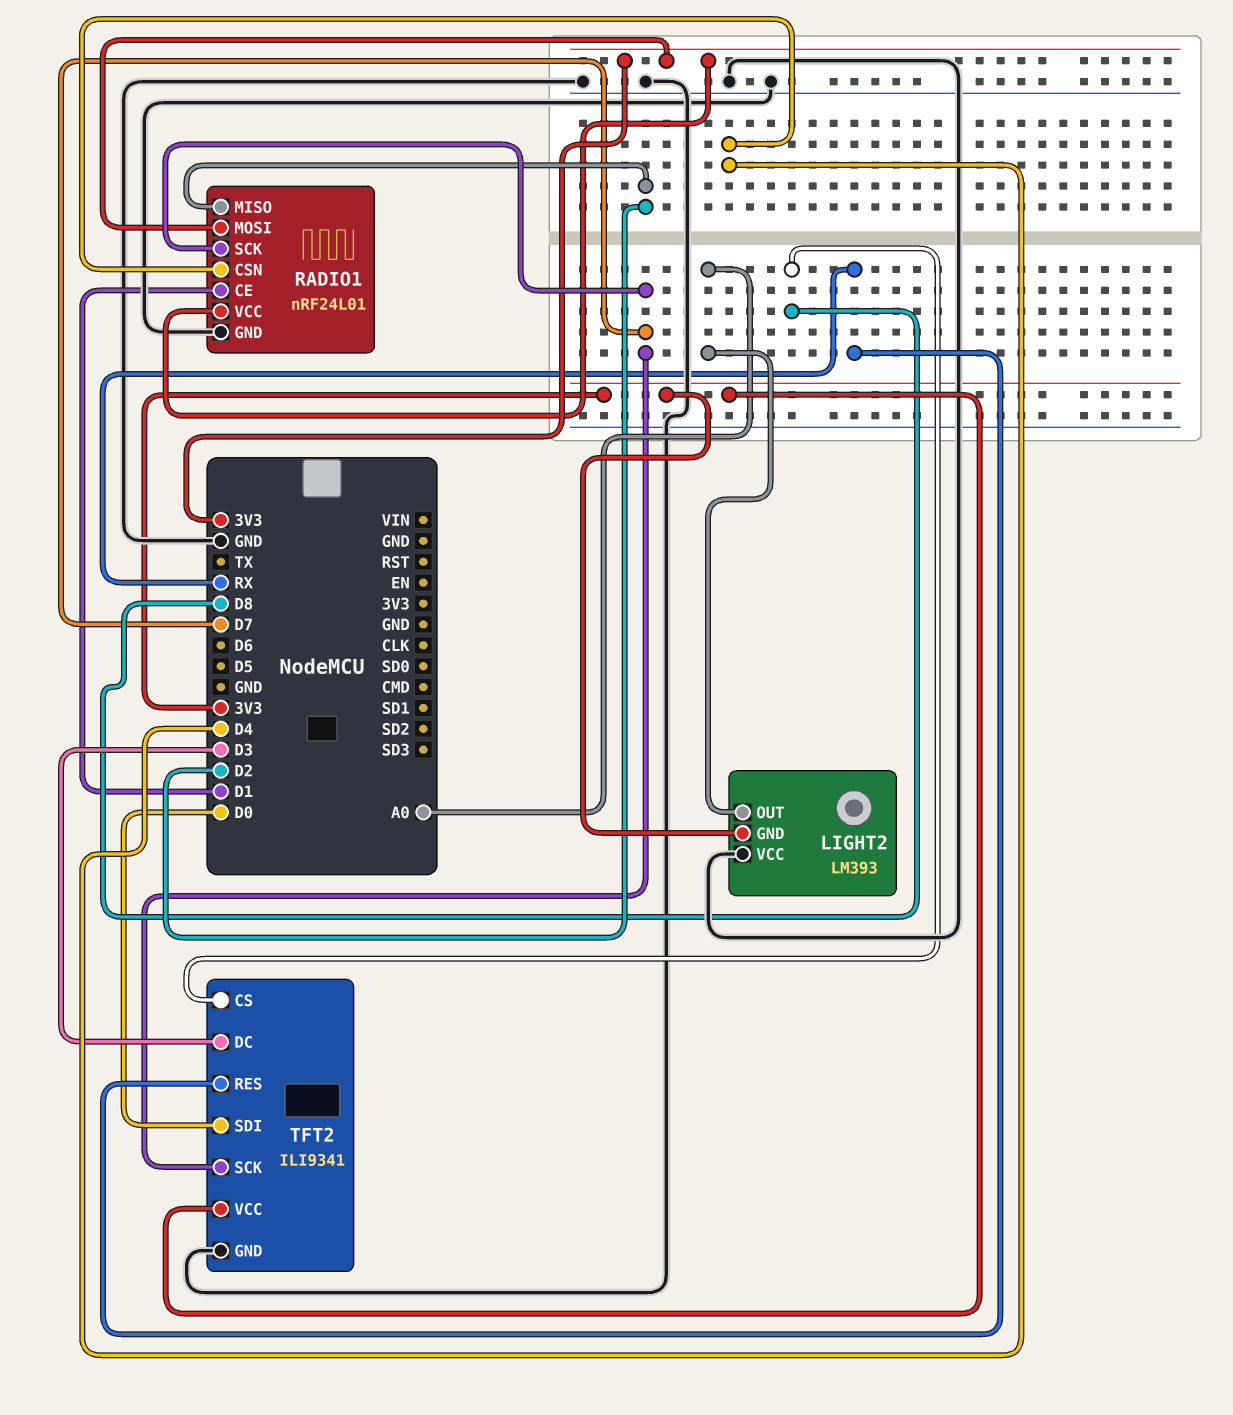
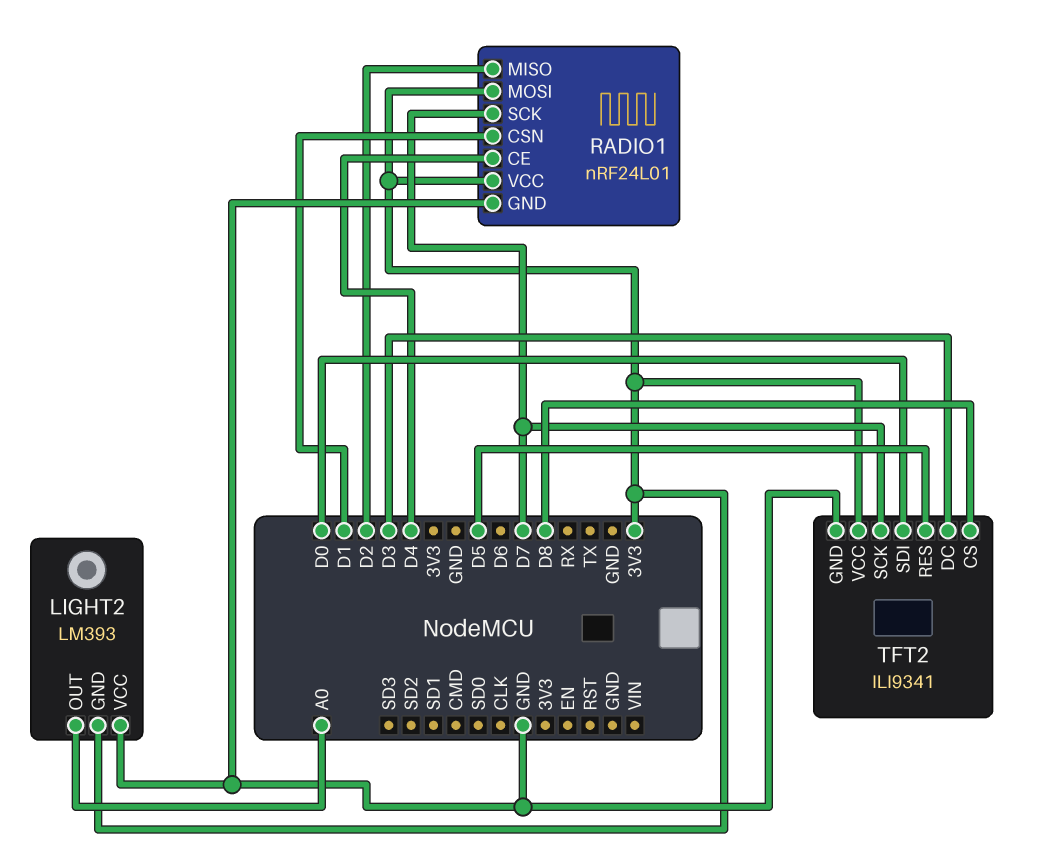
RADIO1 pin CE: D1 -> D4
RADIO1 pin CSN: D4 -> D1
TFT2 pin RES: RX -> D5

